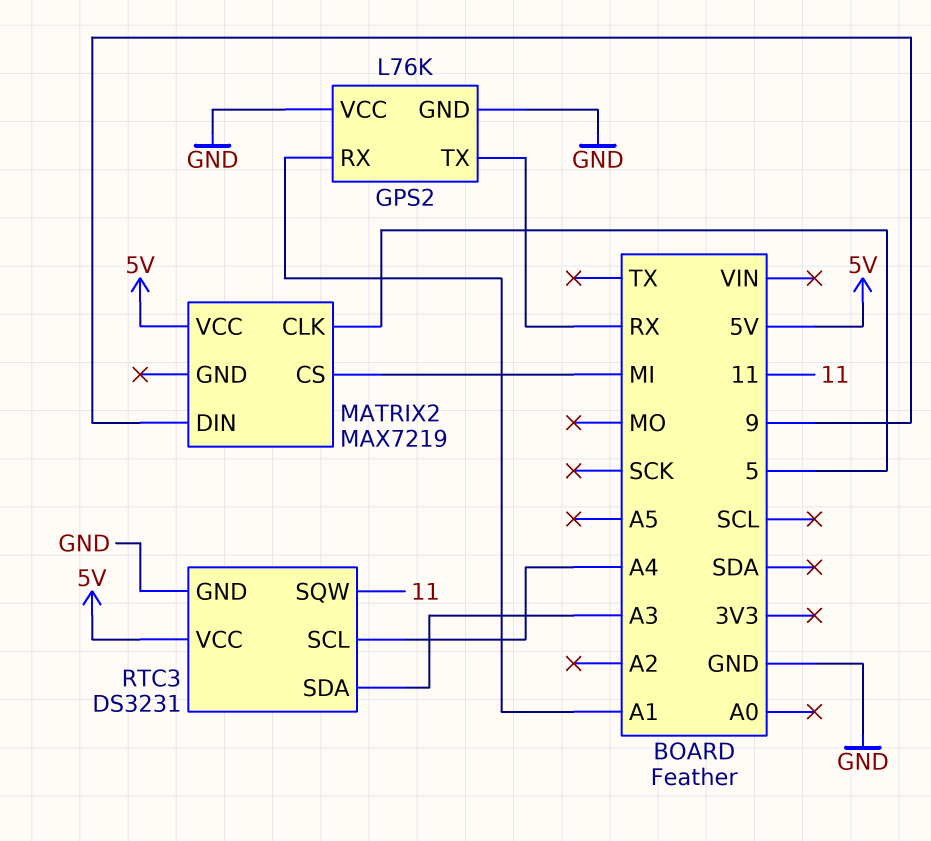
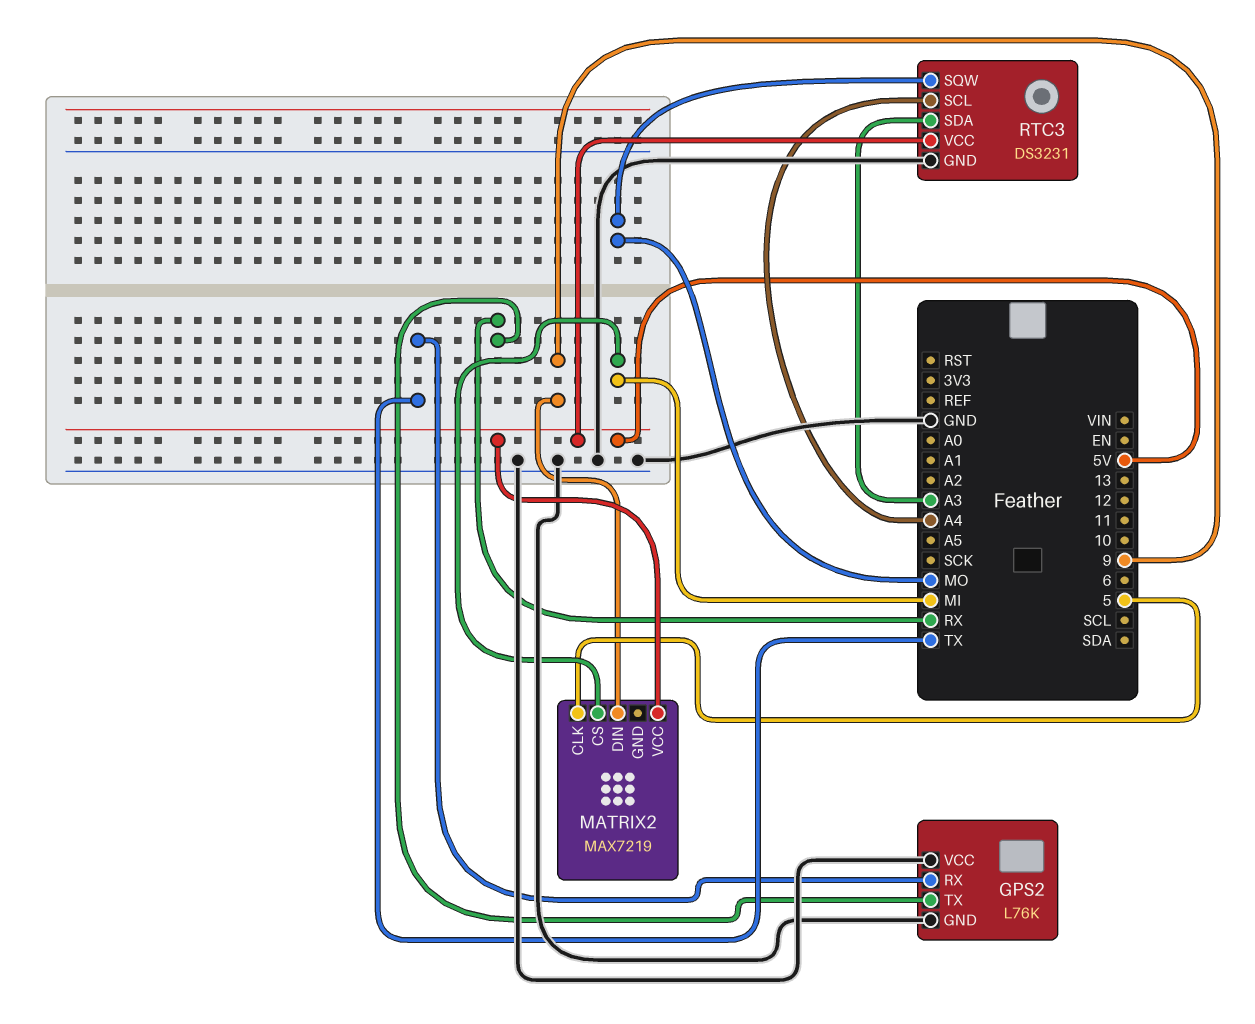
GPS2 pin RX: A1 -> TX
RTC3 pin SQW: 11 -> MO

